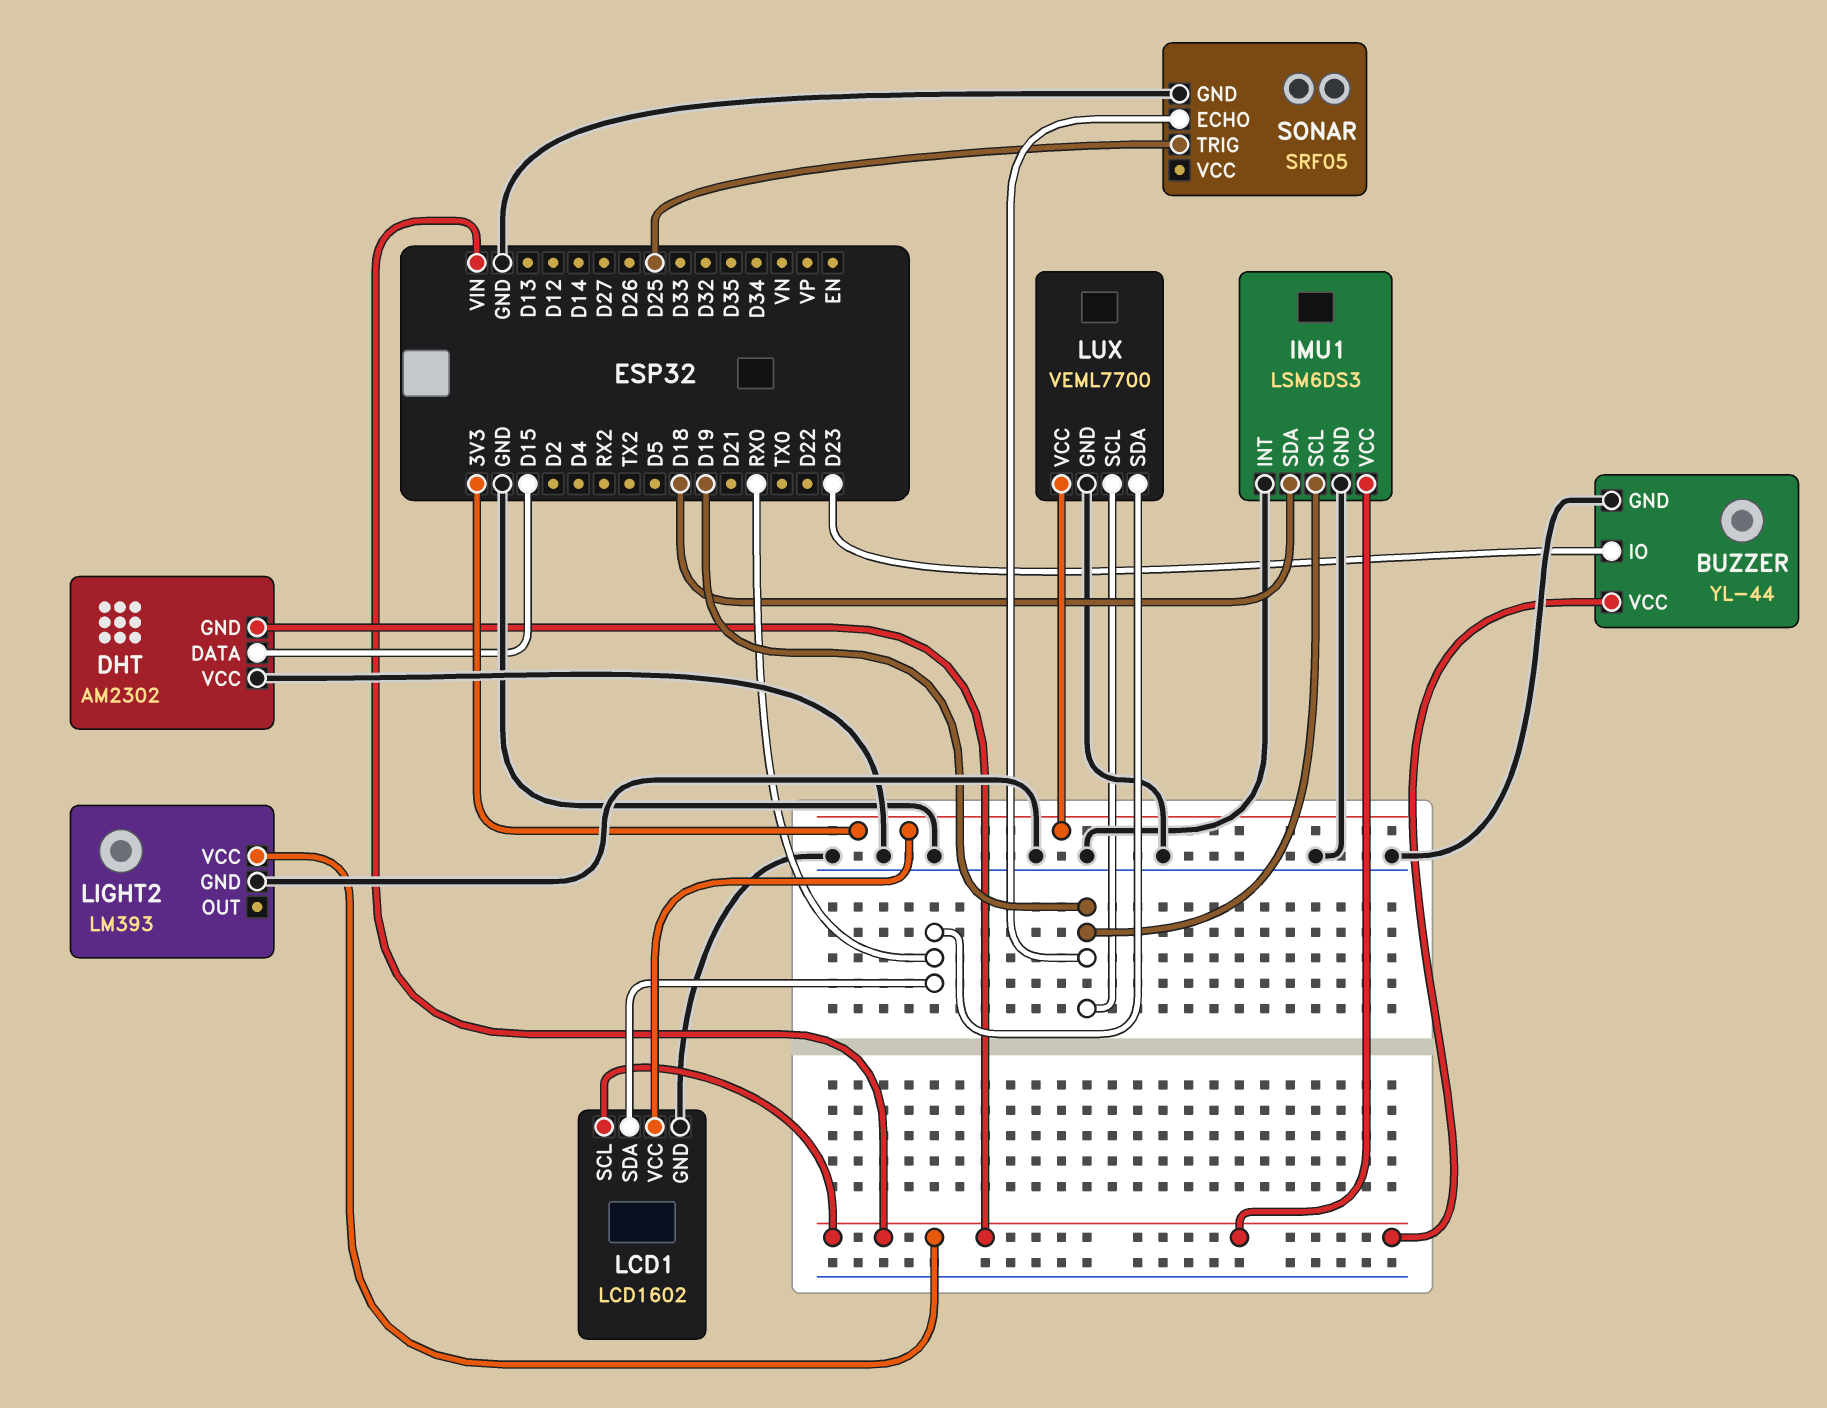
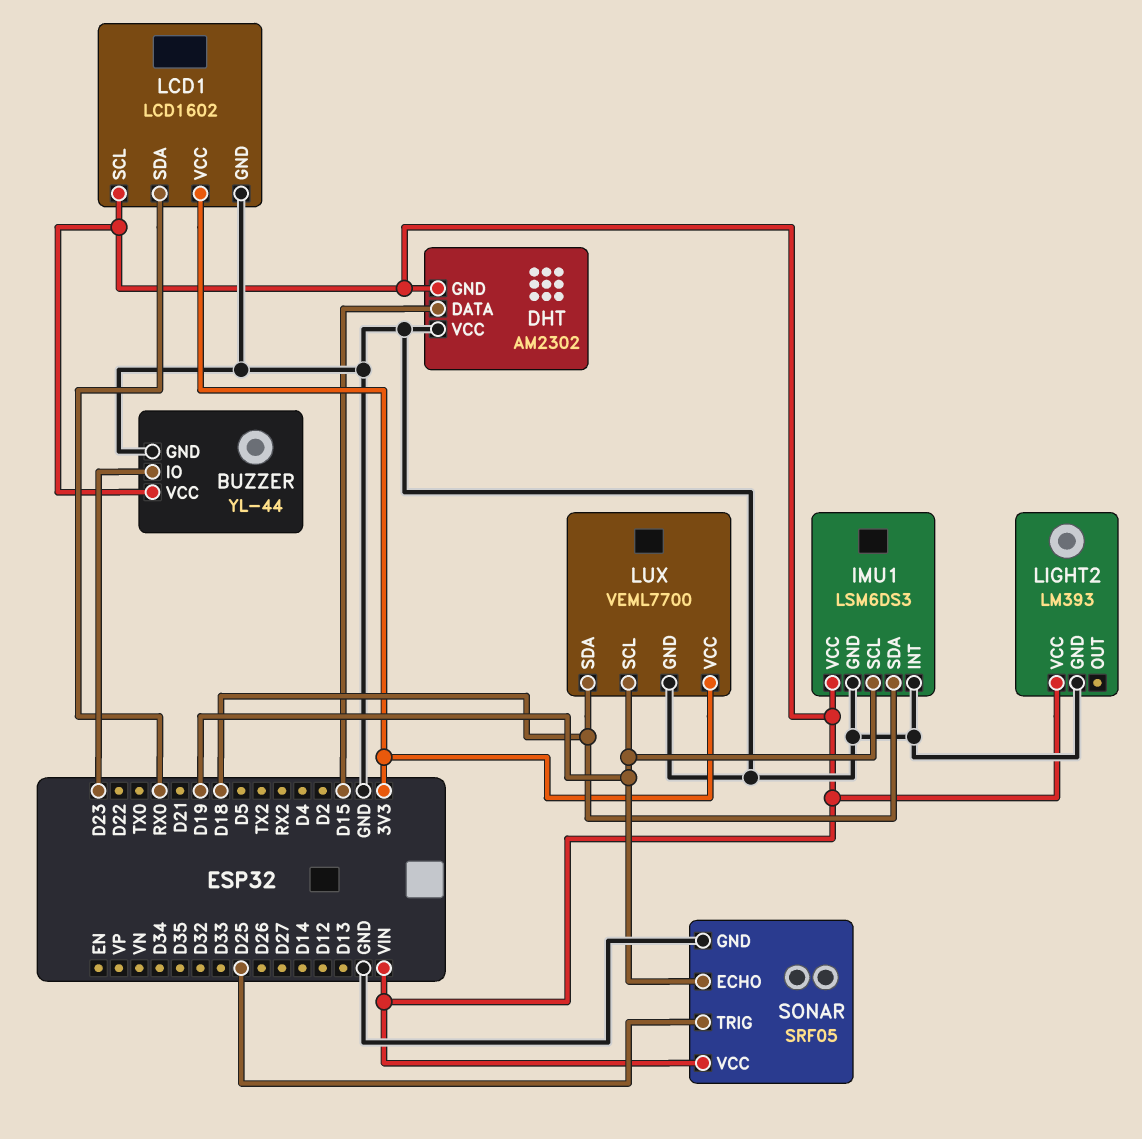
LUX pin SDA: RX0 -> D18
SONAR pin VCC: none -> VIN

